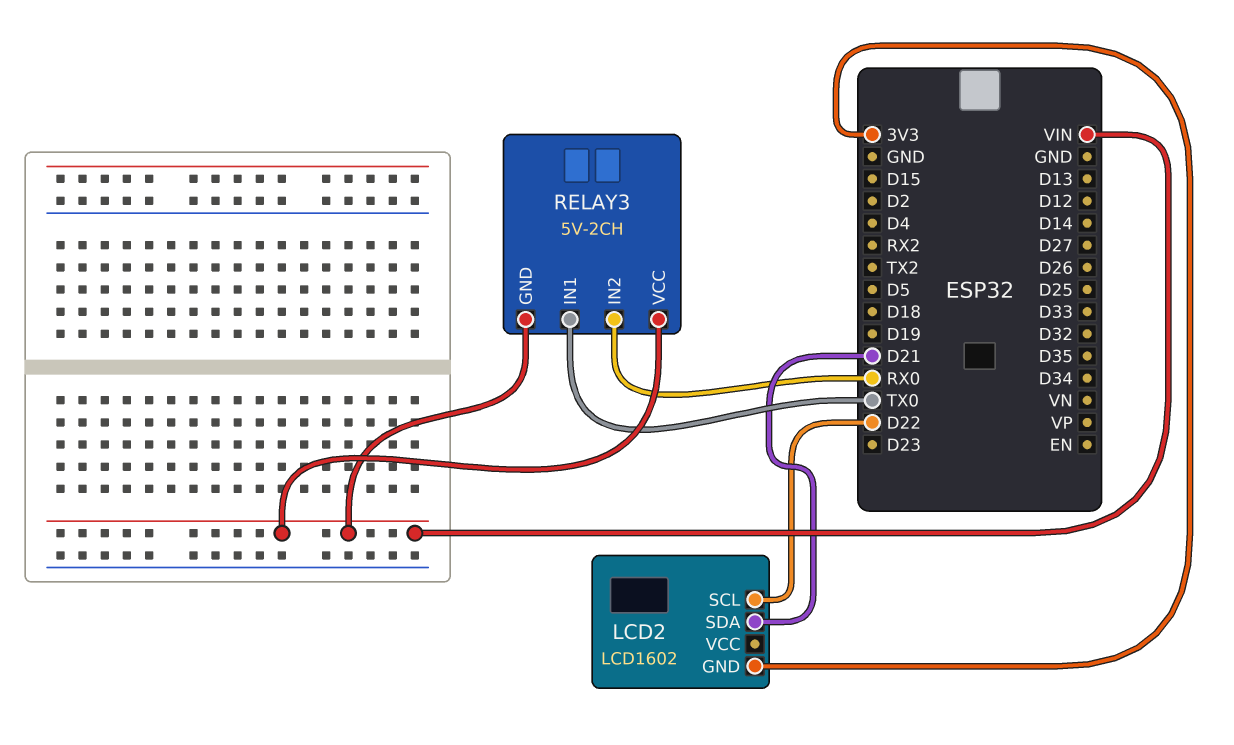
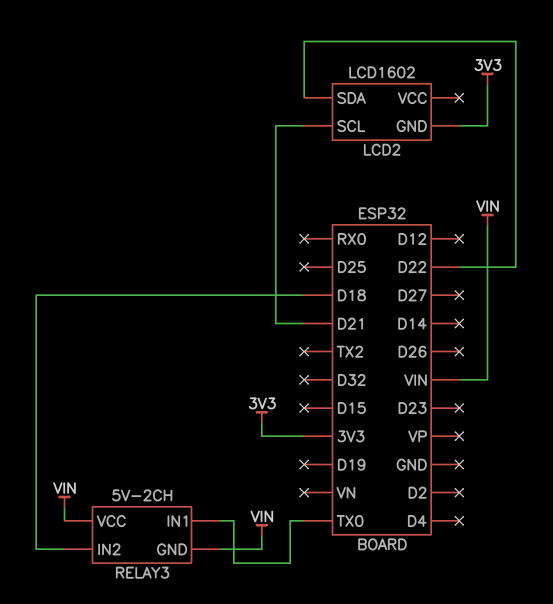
LCD2 pin SCL: D22 -> D21
LCD2 pin SDA: D21 -> D22
RELAY3 pin IN2: RX0 -> D18

